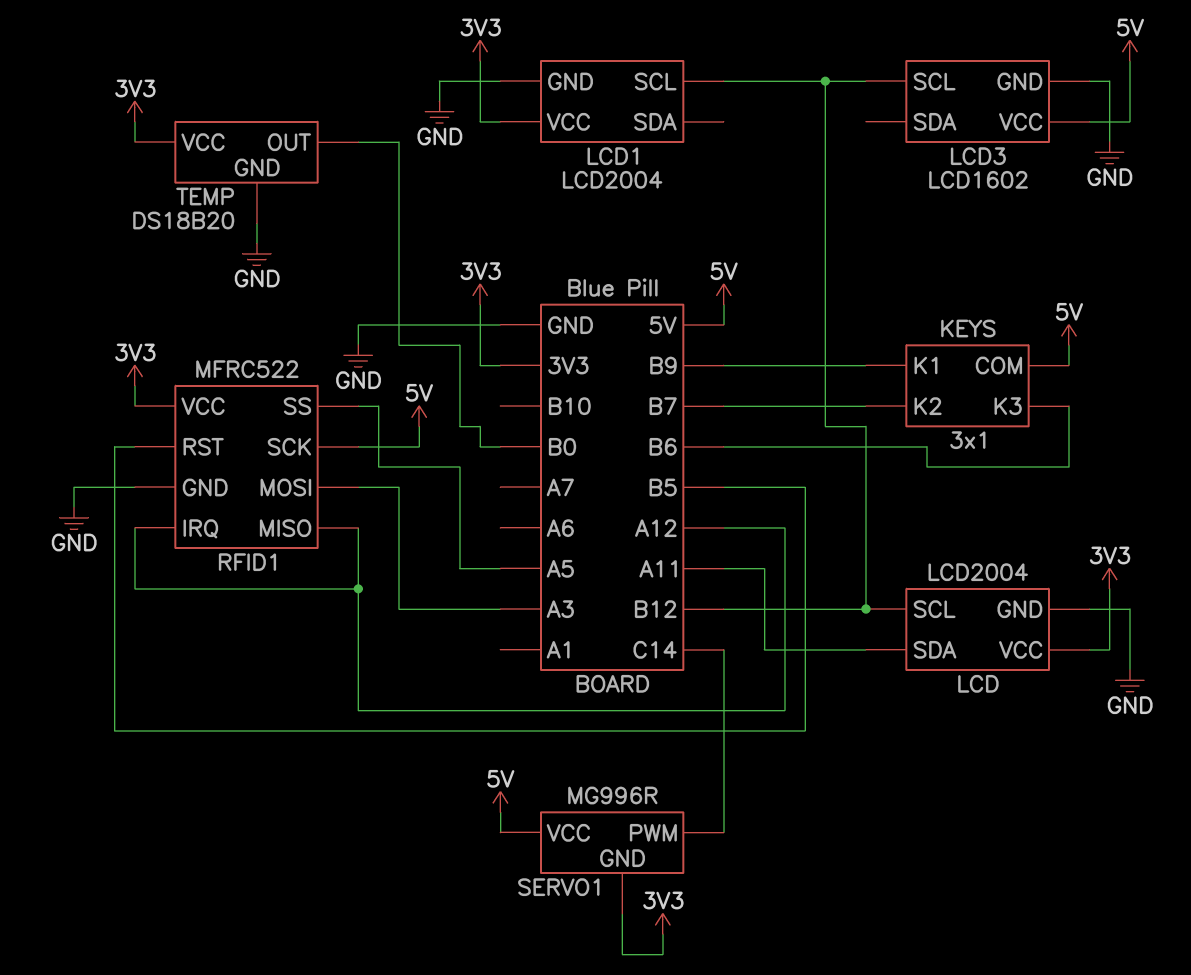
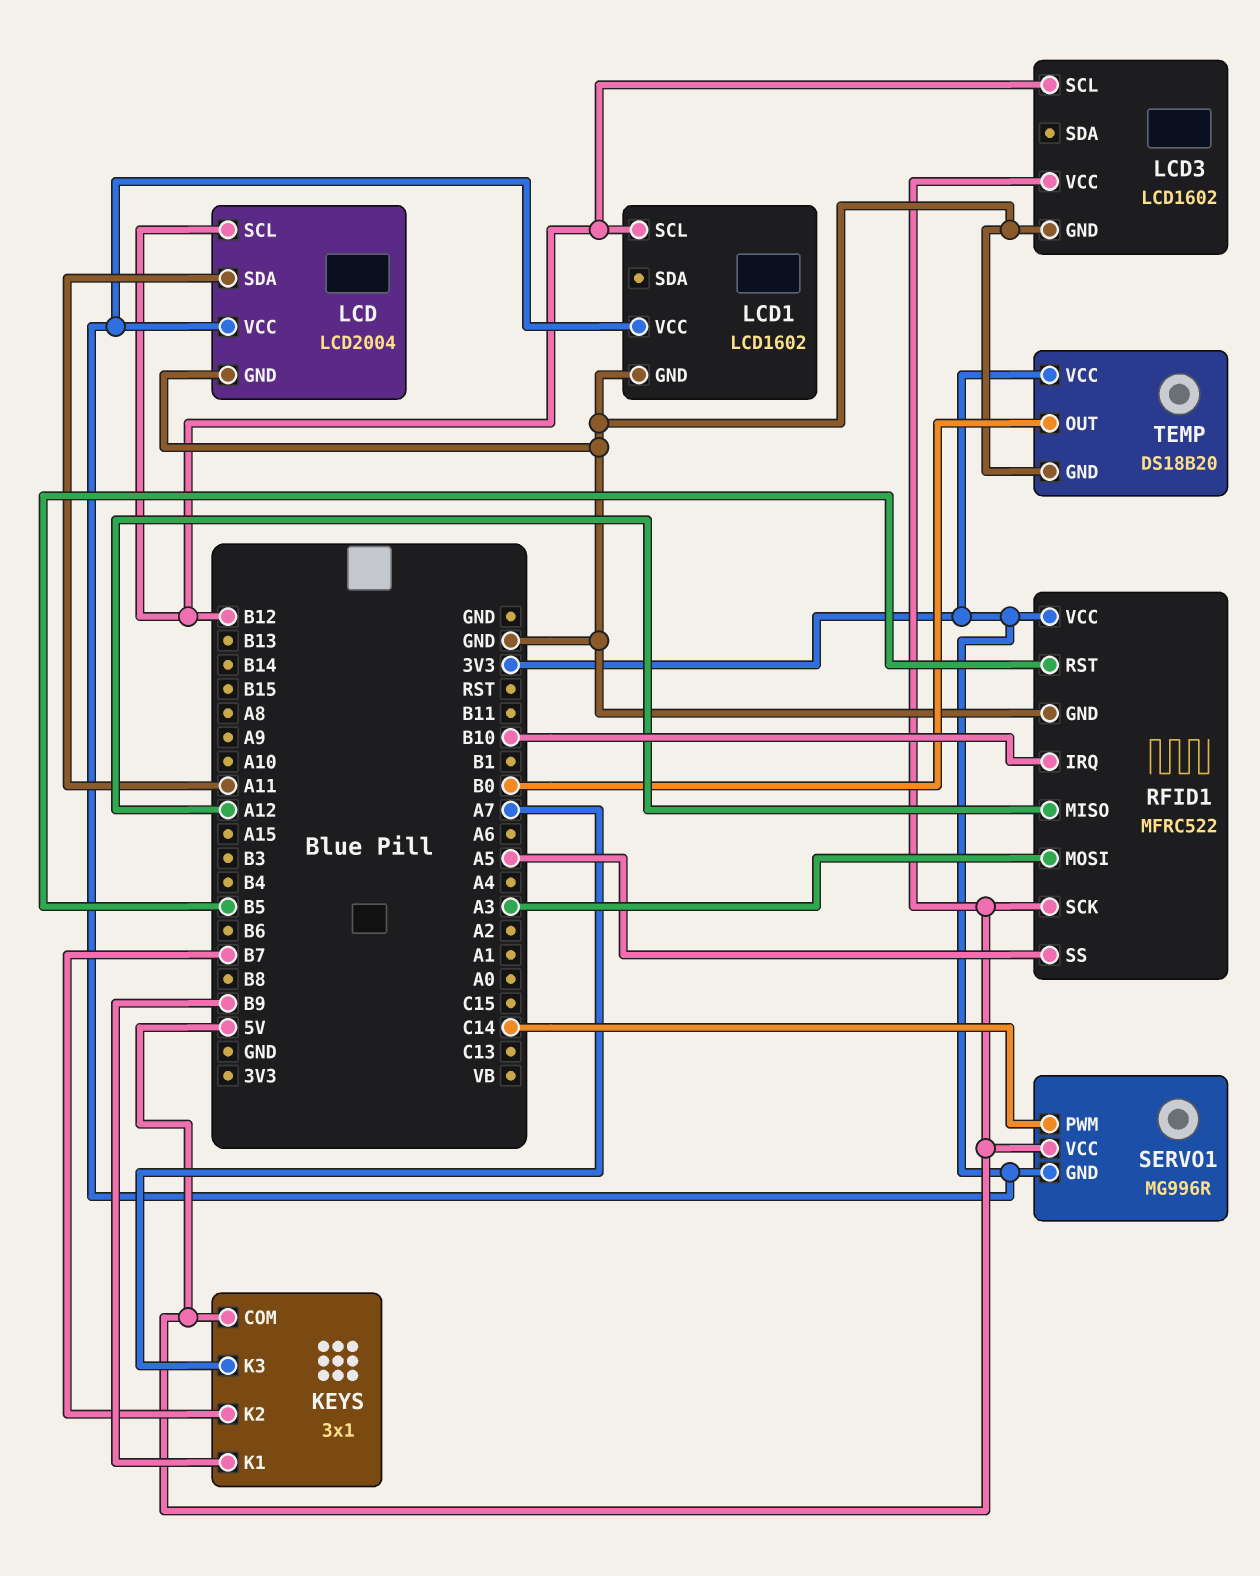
KEYS pin K3: B6 -> A7
LCD1: LCD2004 -> LCD1602
RFID1 pin IRQ: A12 -> B10

